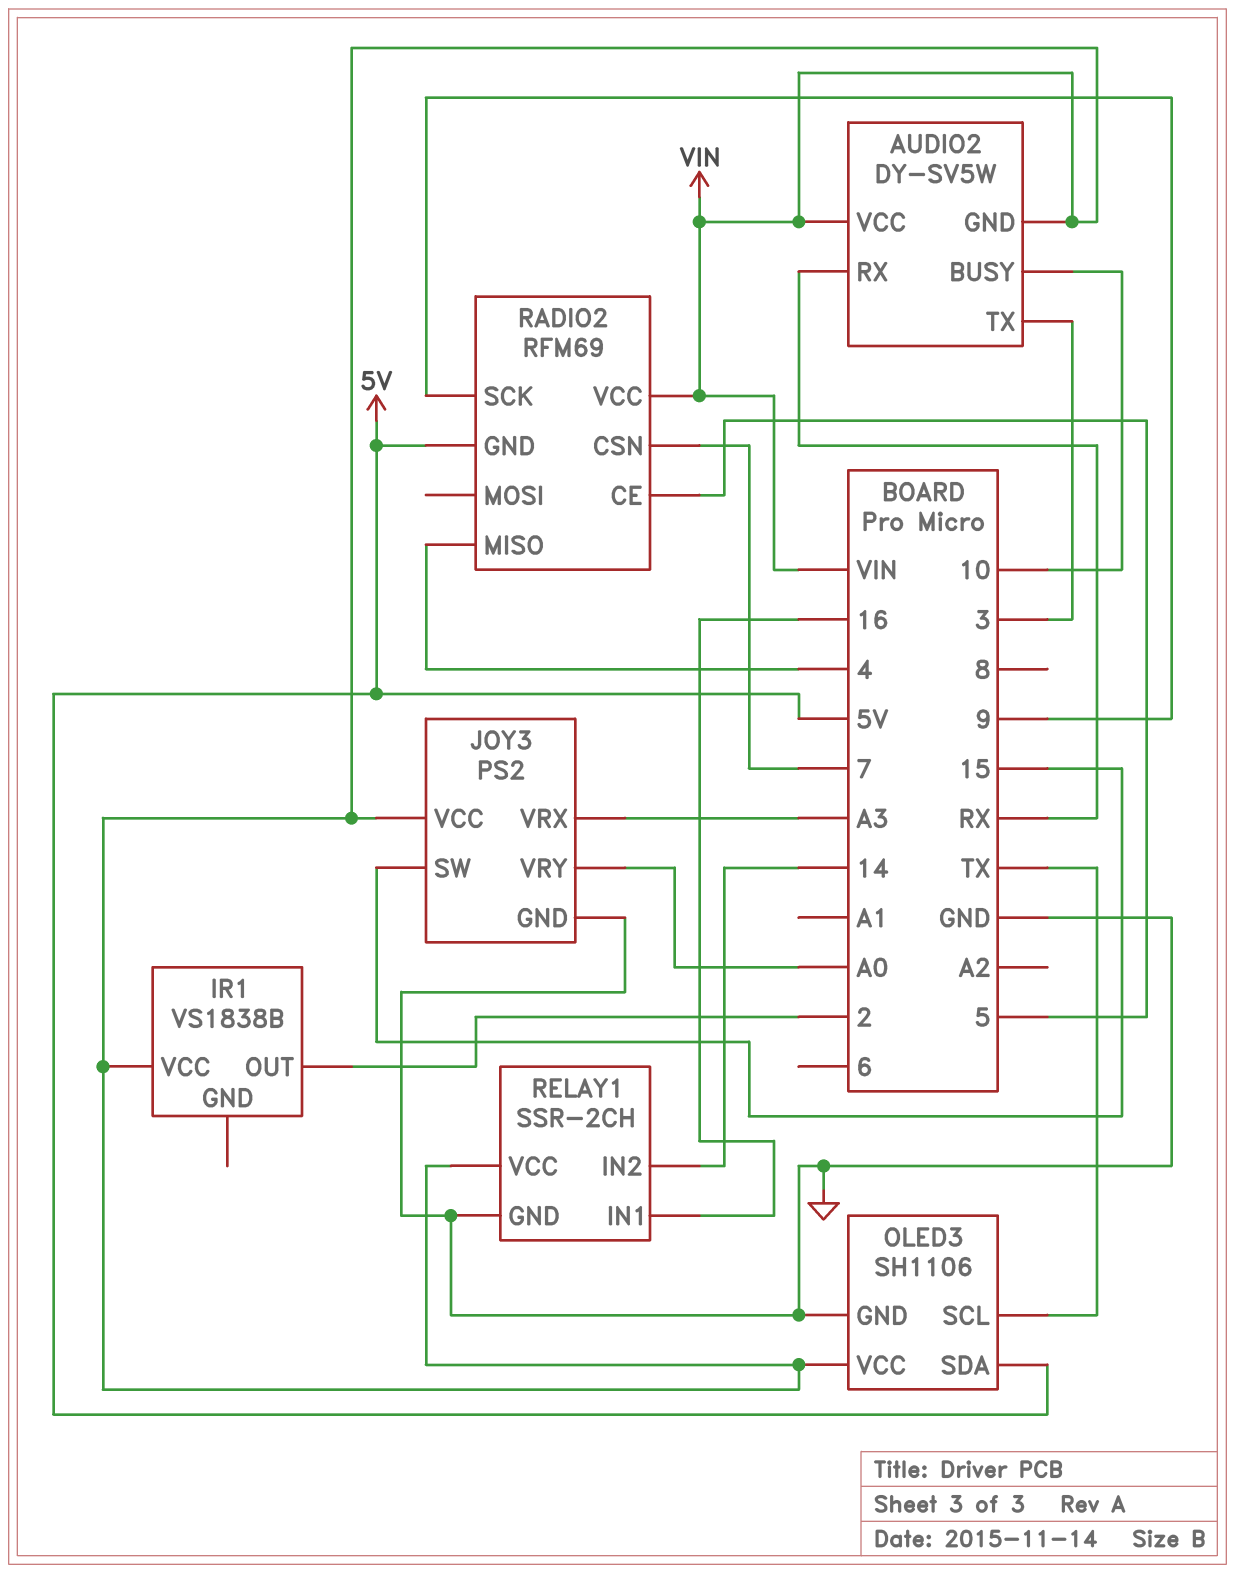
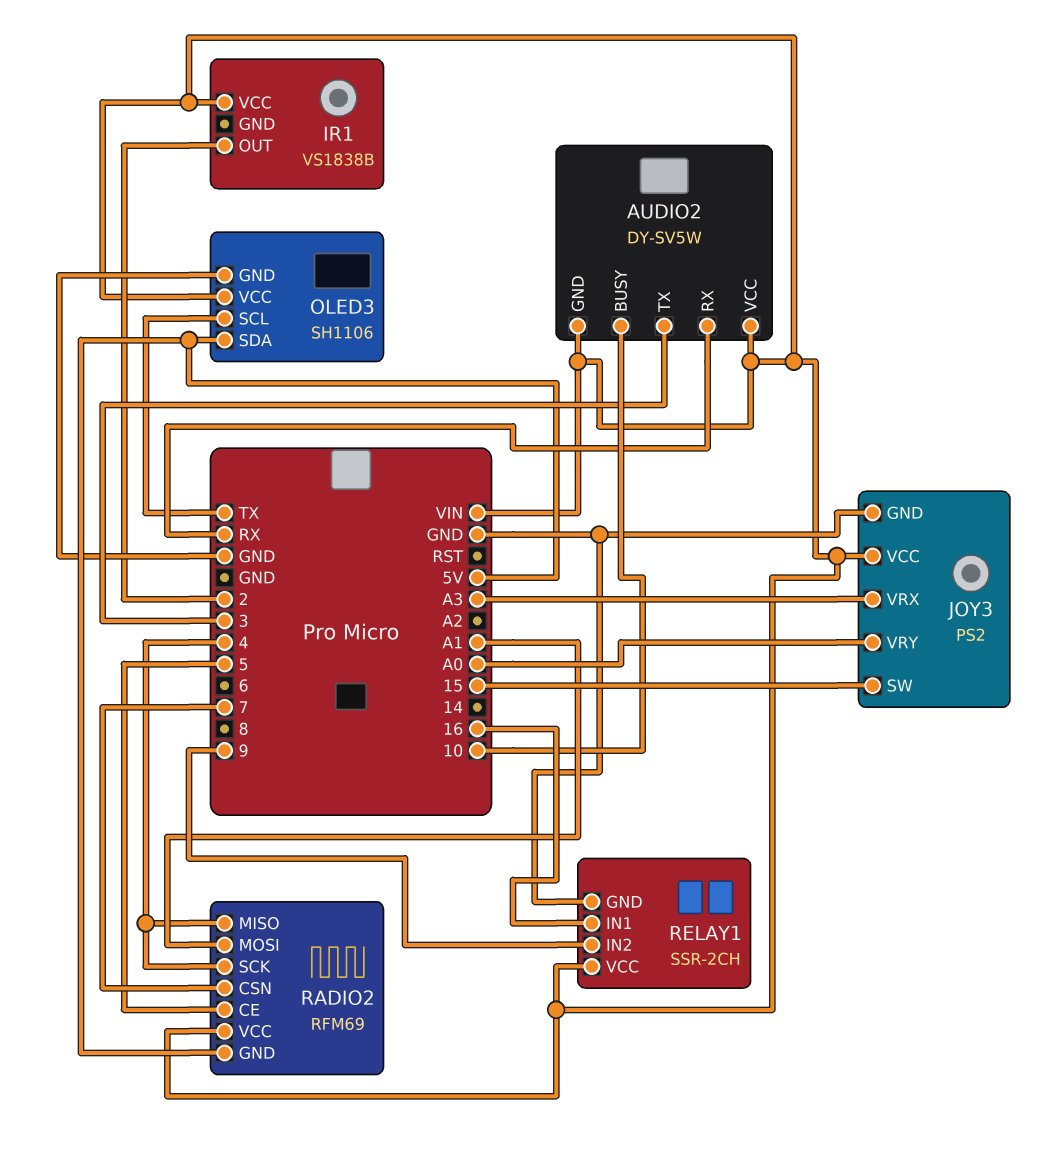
RADIO2 pin MOSI: none -> A1
RADIO2 pin SCK: 9 -> 4
RELAY1 pin IN2: 14 -> 9

